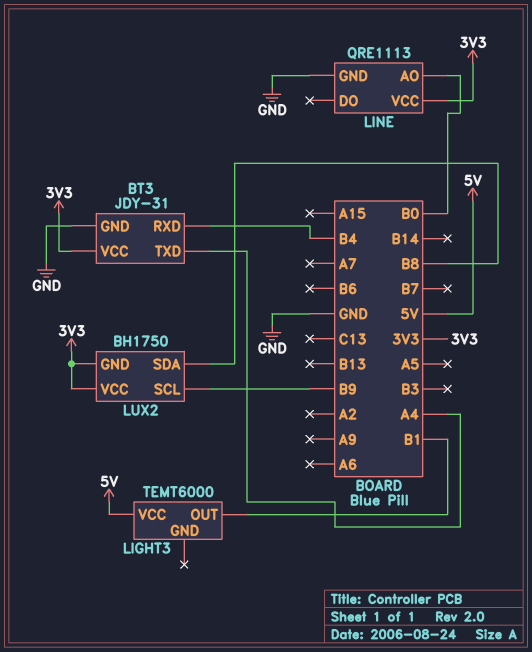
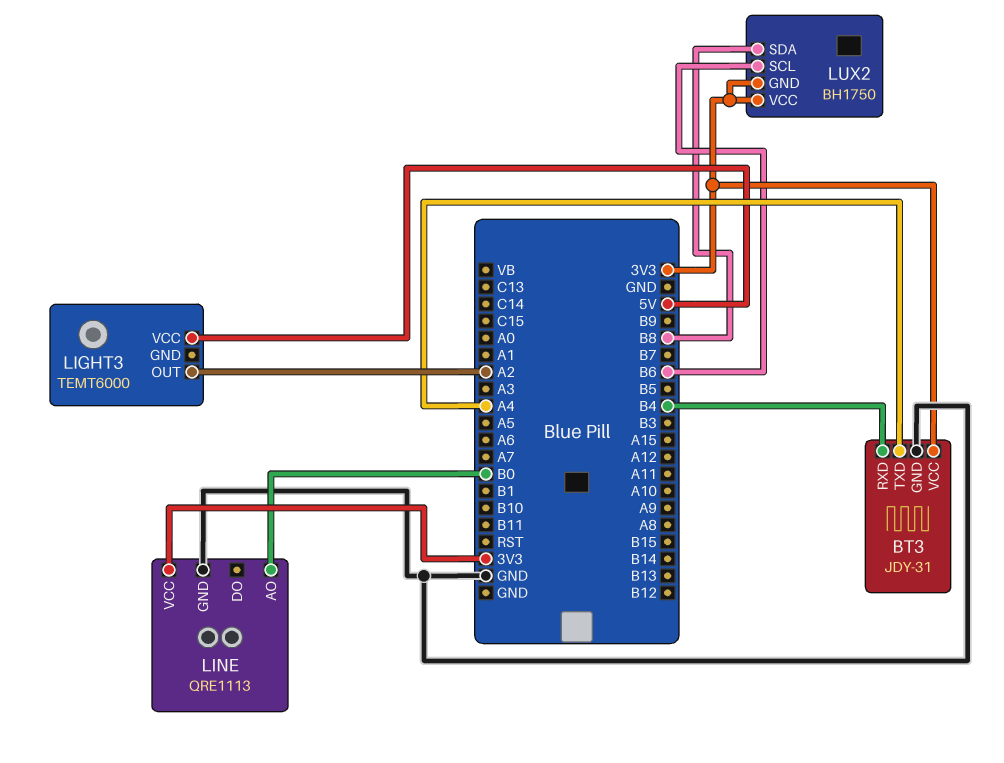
LIGHT3 pin OUT: B1 -> A2
LUX2 pin SCL: B9 -> B6

